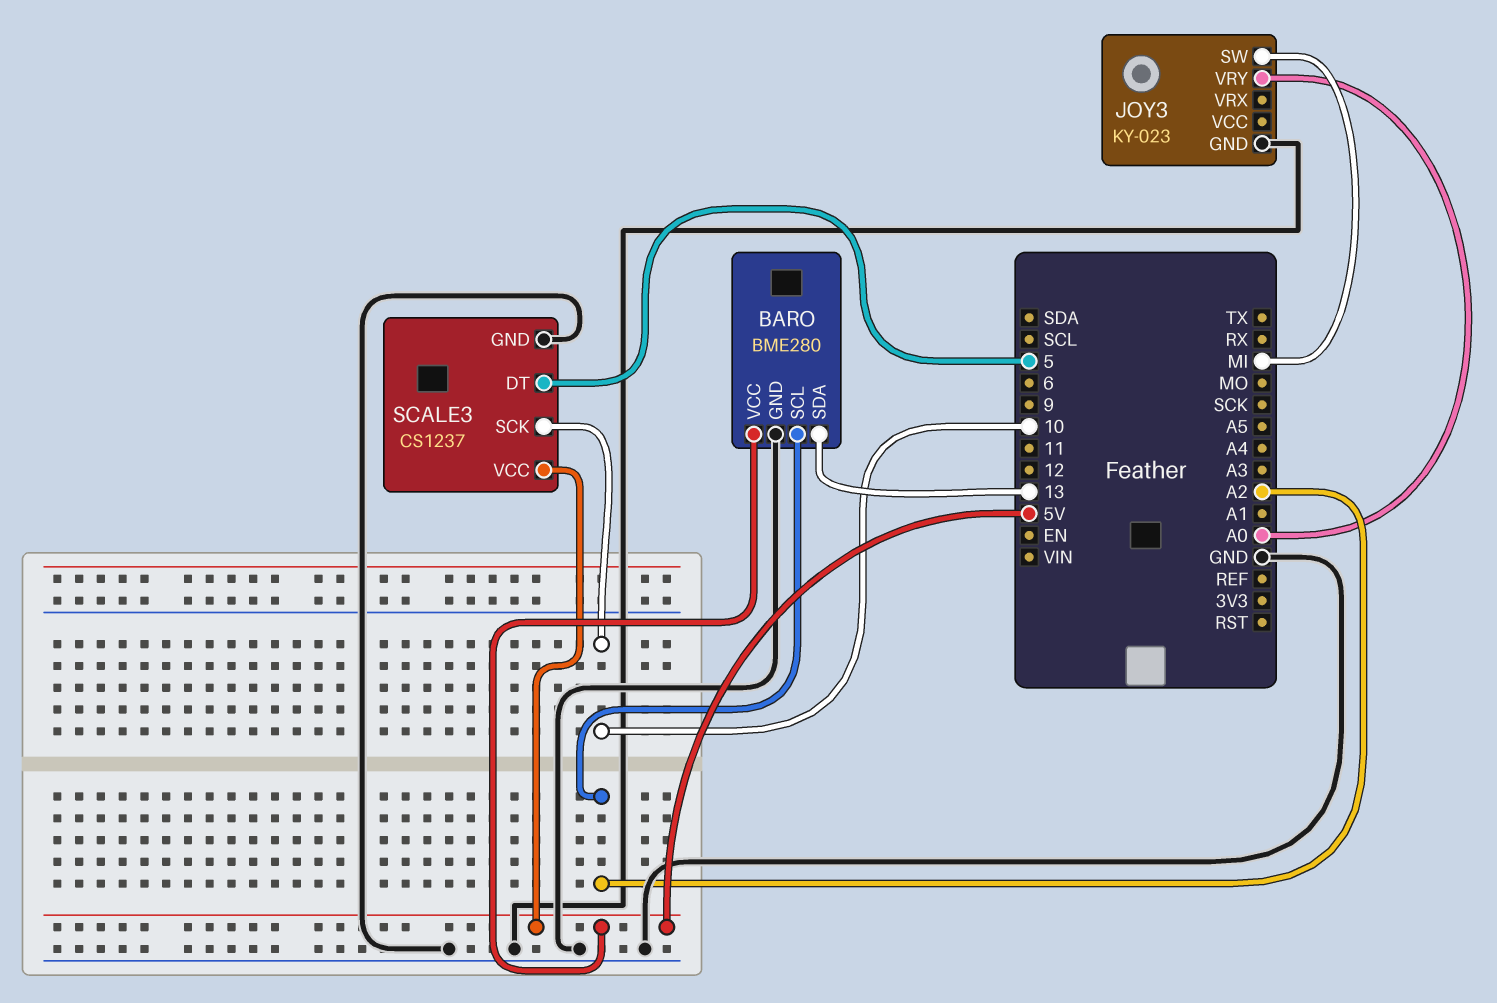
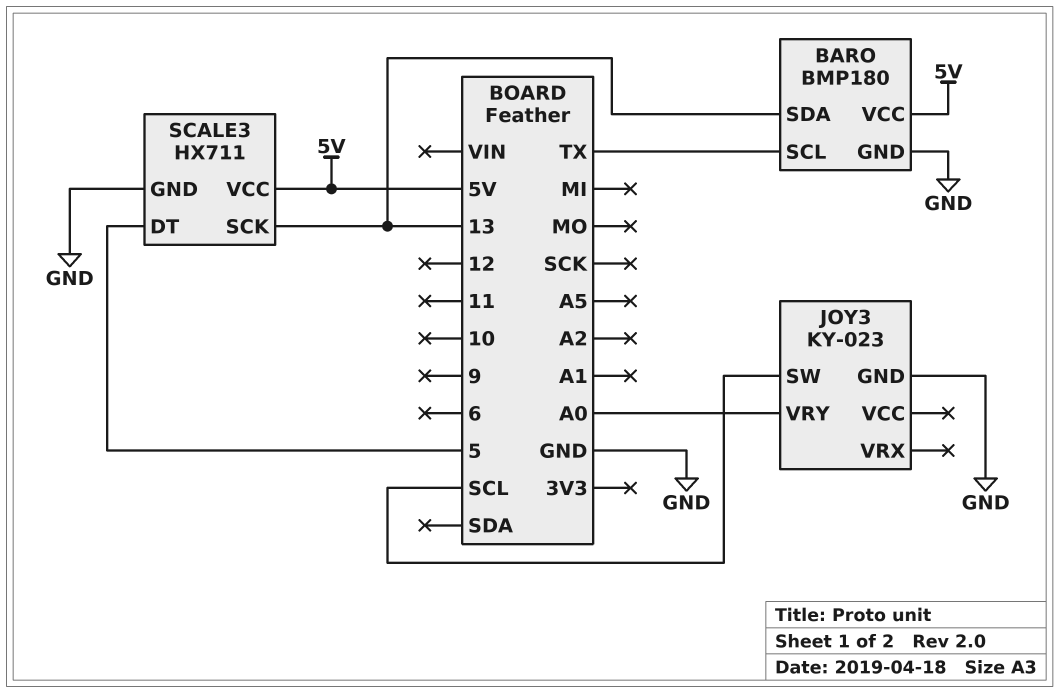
BARO: BME280 -> BMP180
BARO pin SCL: A2 -> TX
JOY3 pin SW: MI -> SCL
SCALE3: CS1237 -> HX711
SCALE3 pin SCK: 10 -> 13

